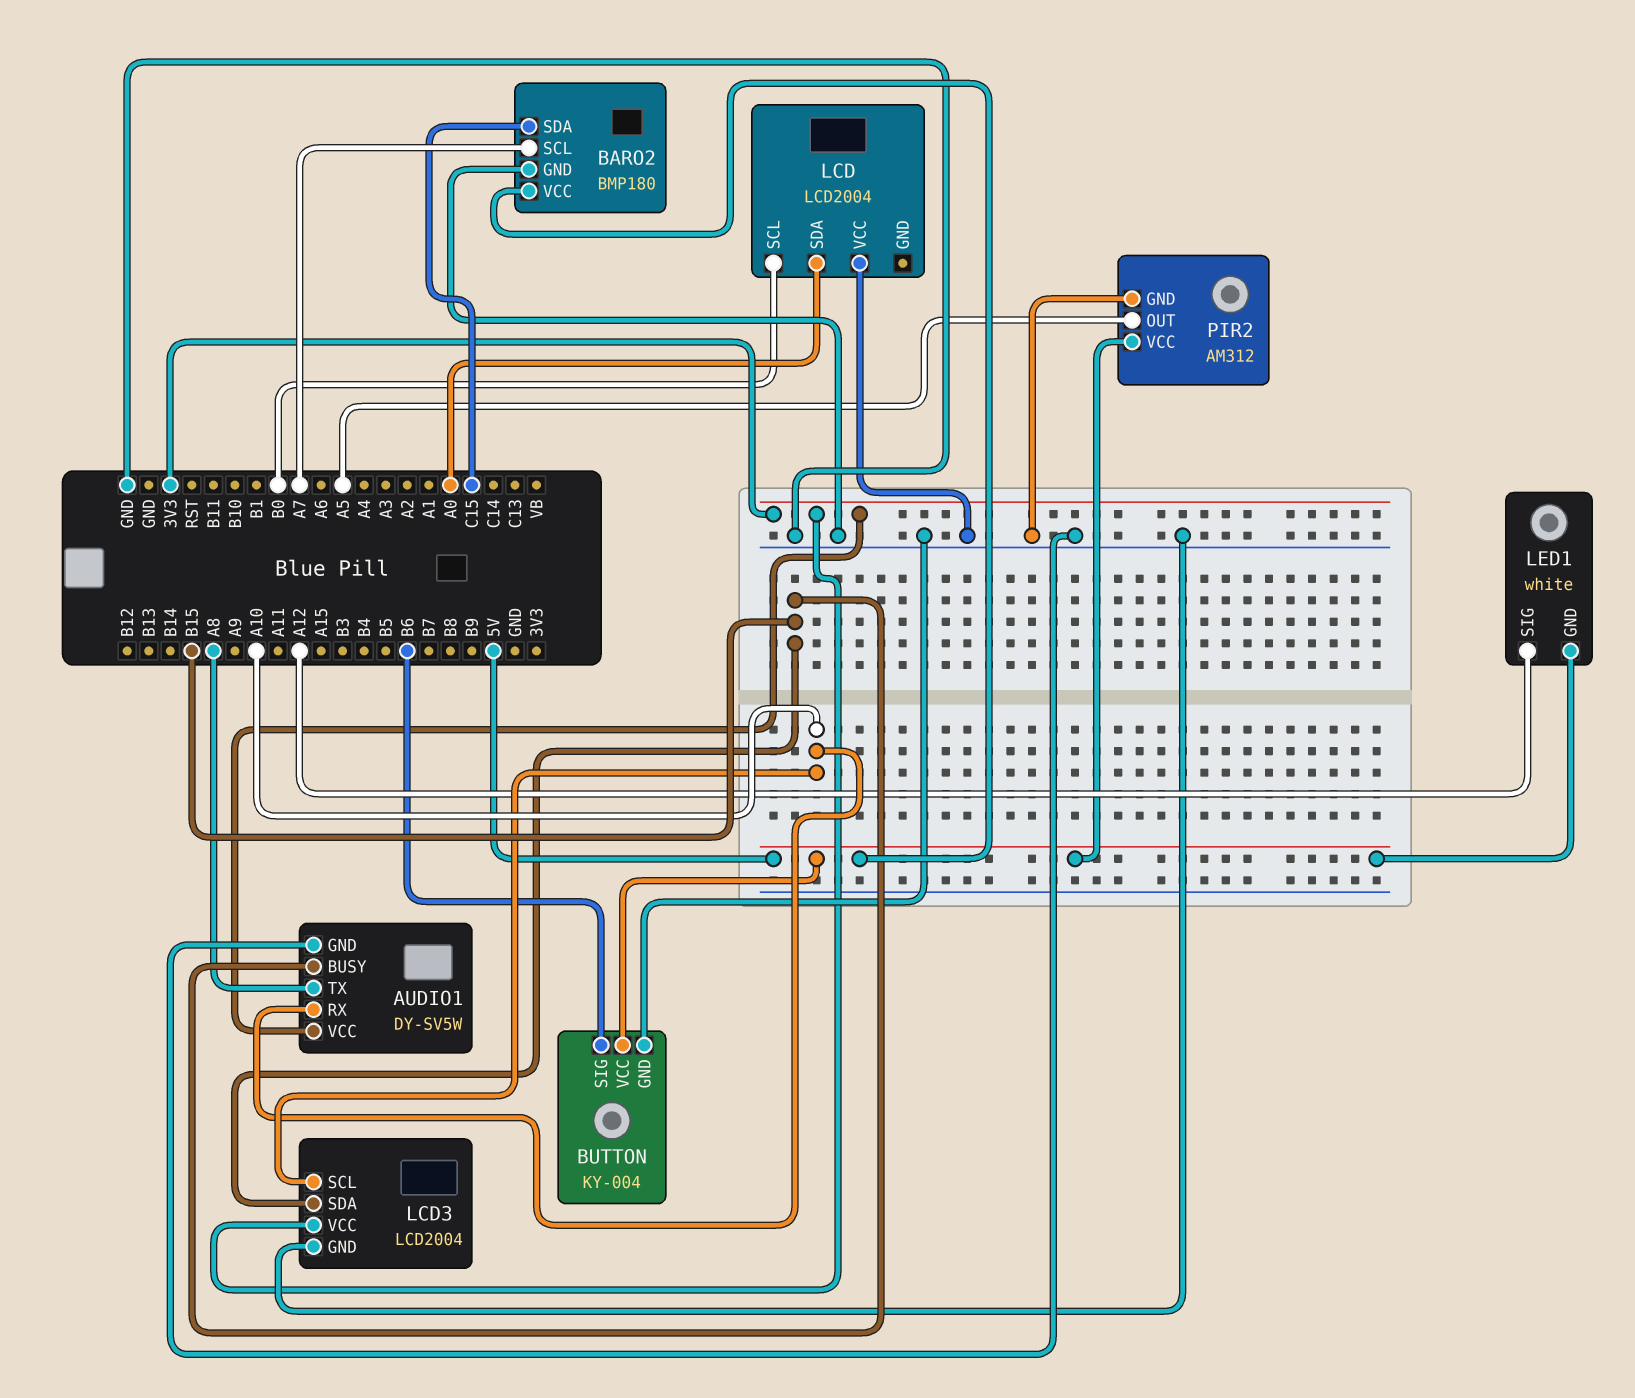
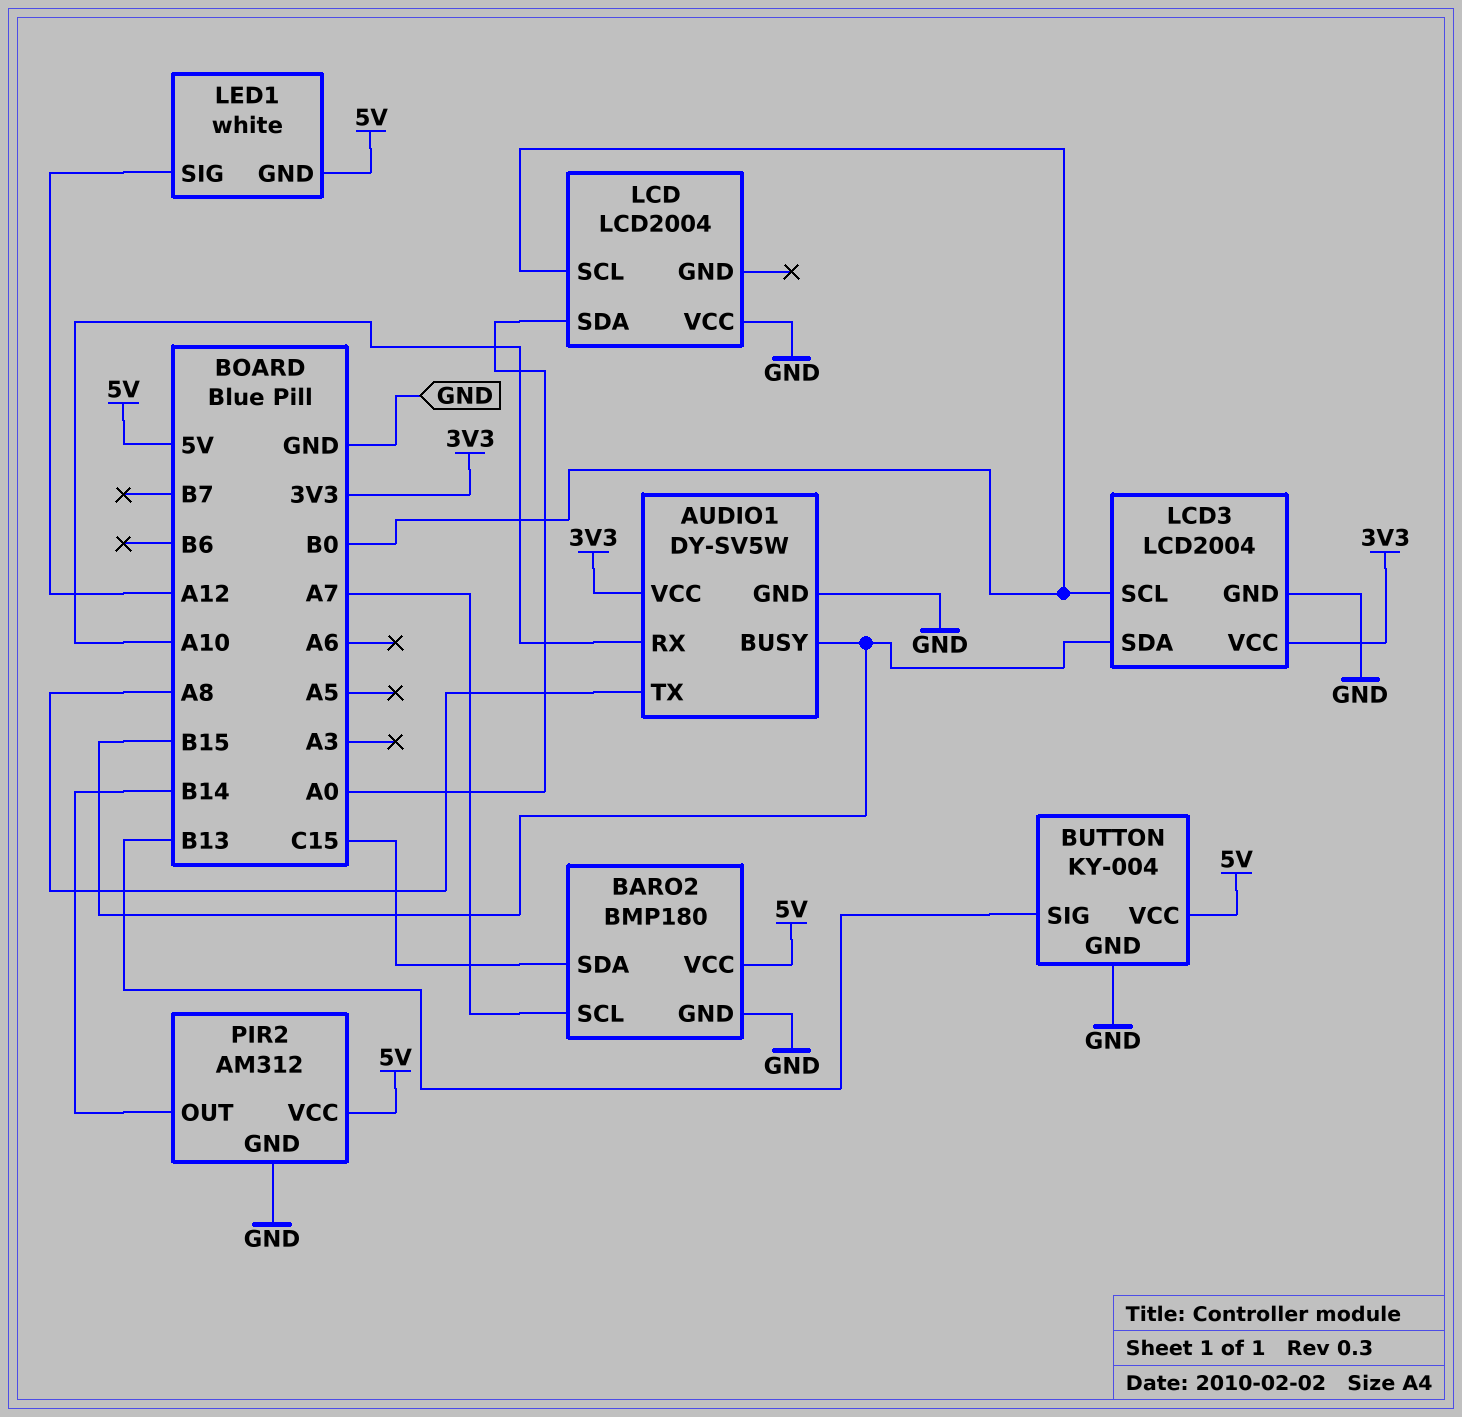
BUTTON pin SIG: B6 -> B13
LCD3 pin SCL: A10 -> B0
PIR2 pin OUT: A5 -> B14

